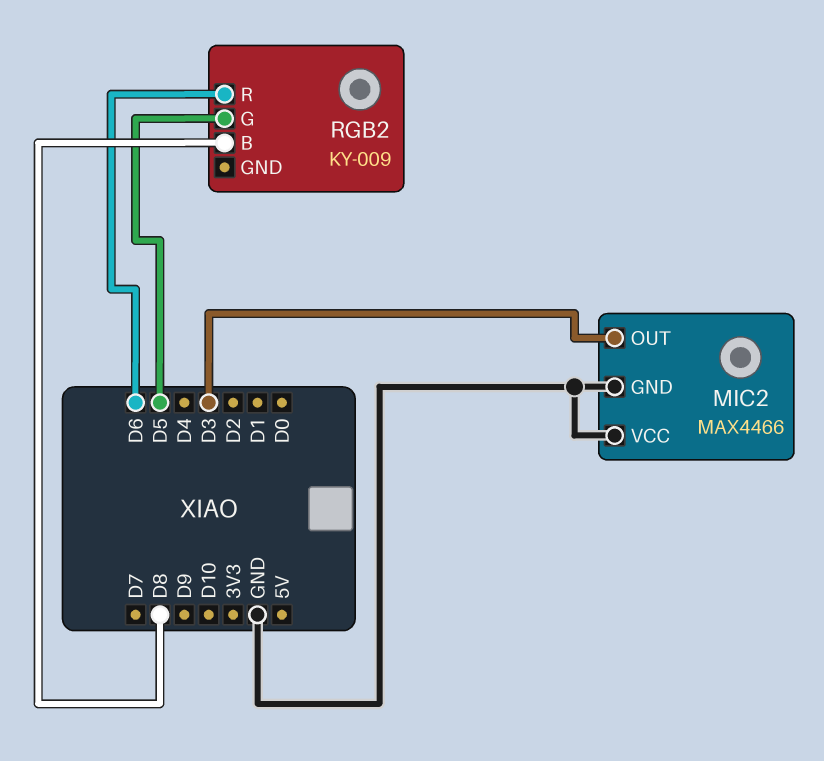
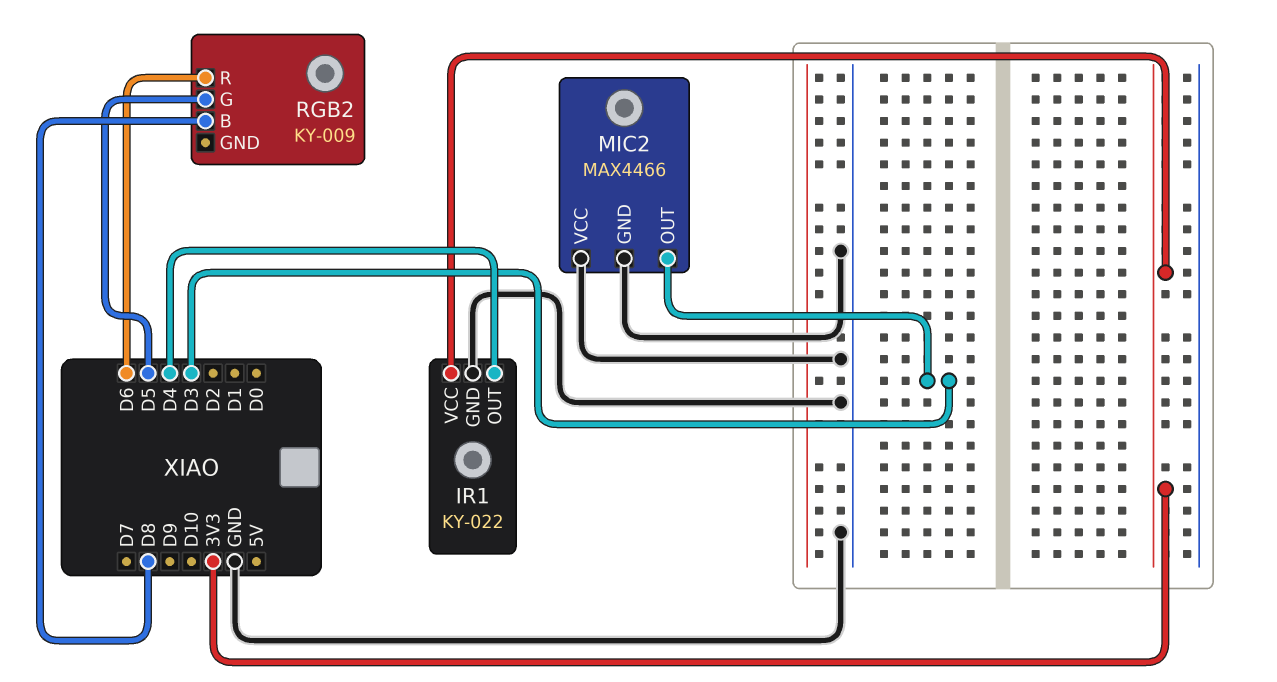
IR1: none -> KY-022
IR1 pin GND: none -> GND
IR1 pin OUT: none -> D4
IR1 pin VCC: none -> 3V3

